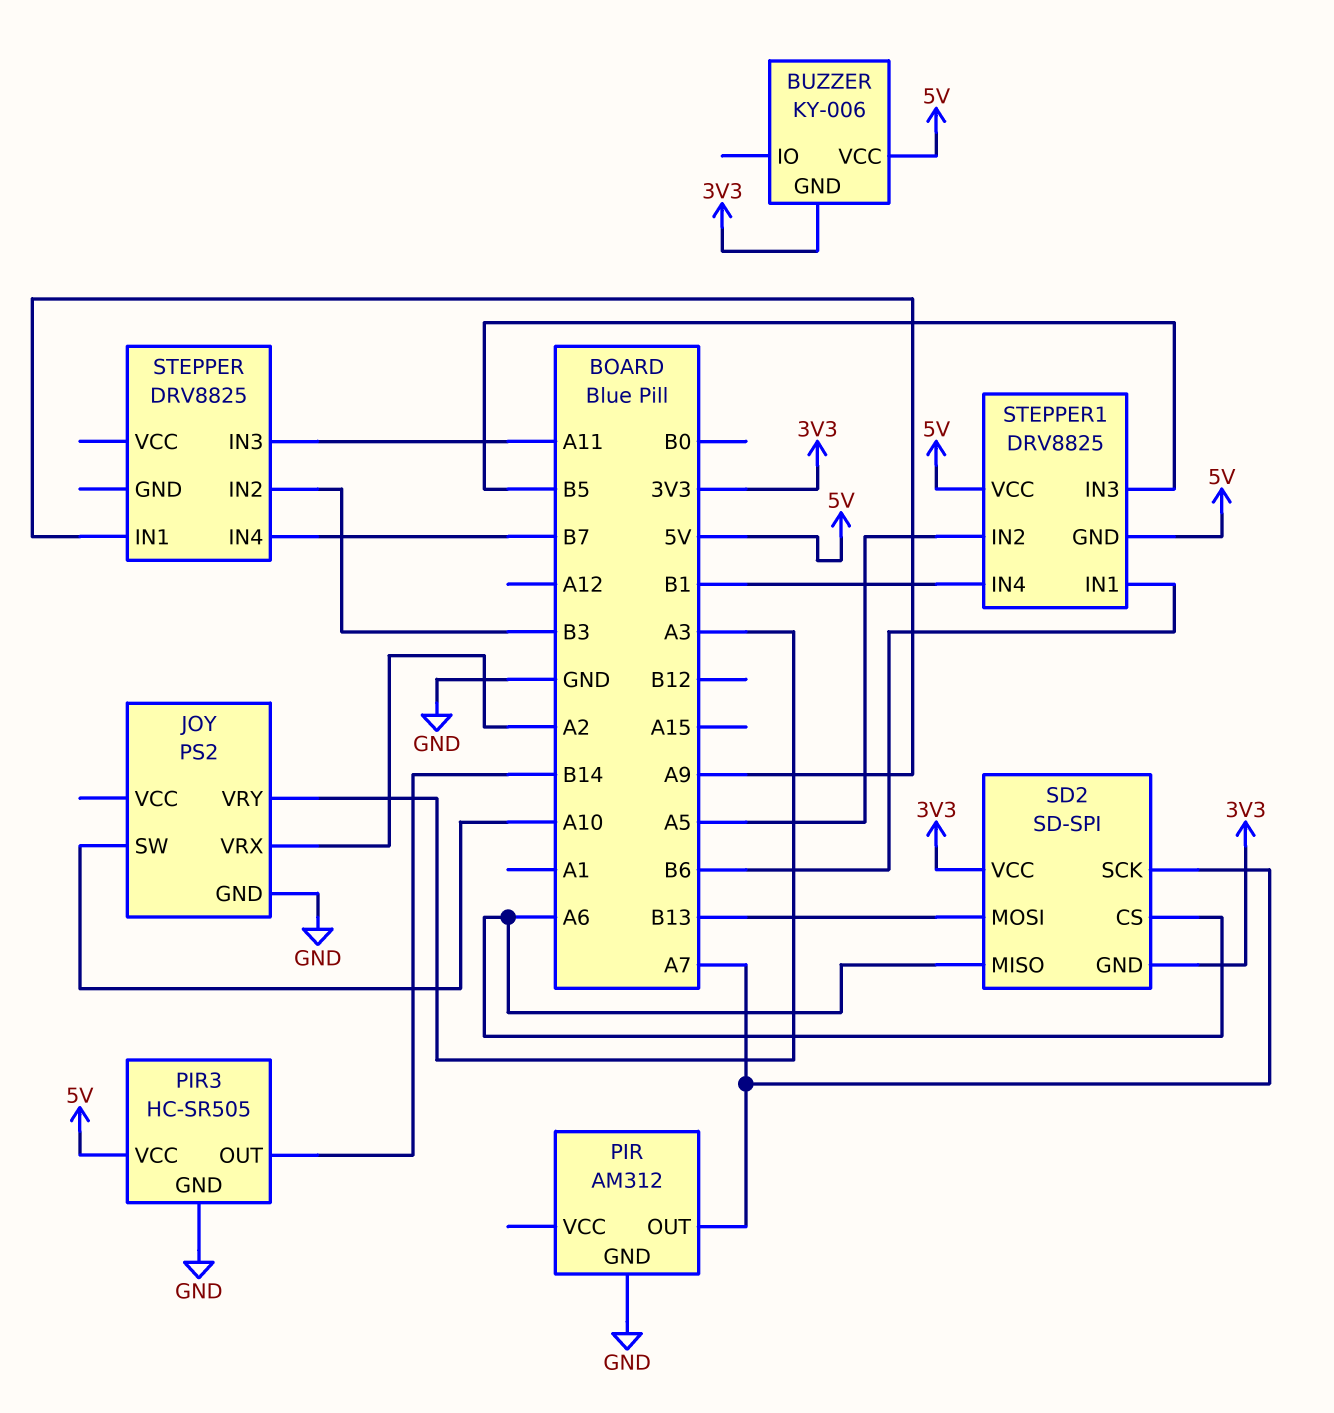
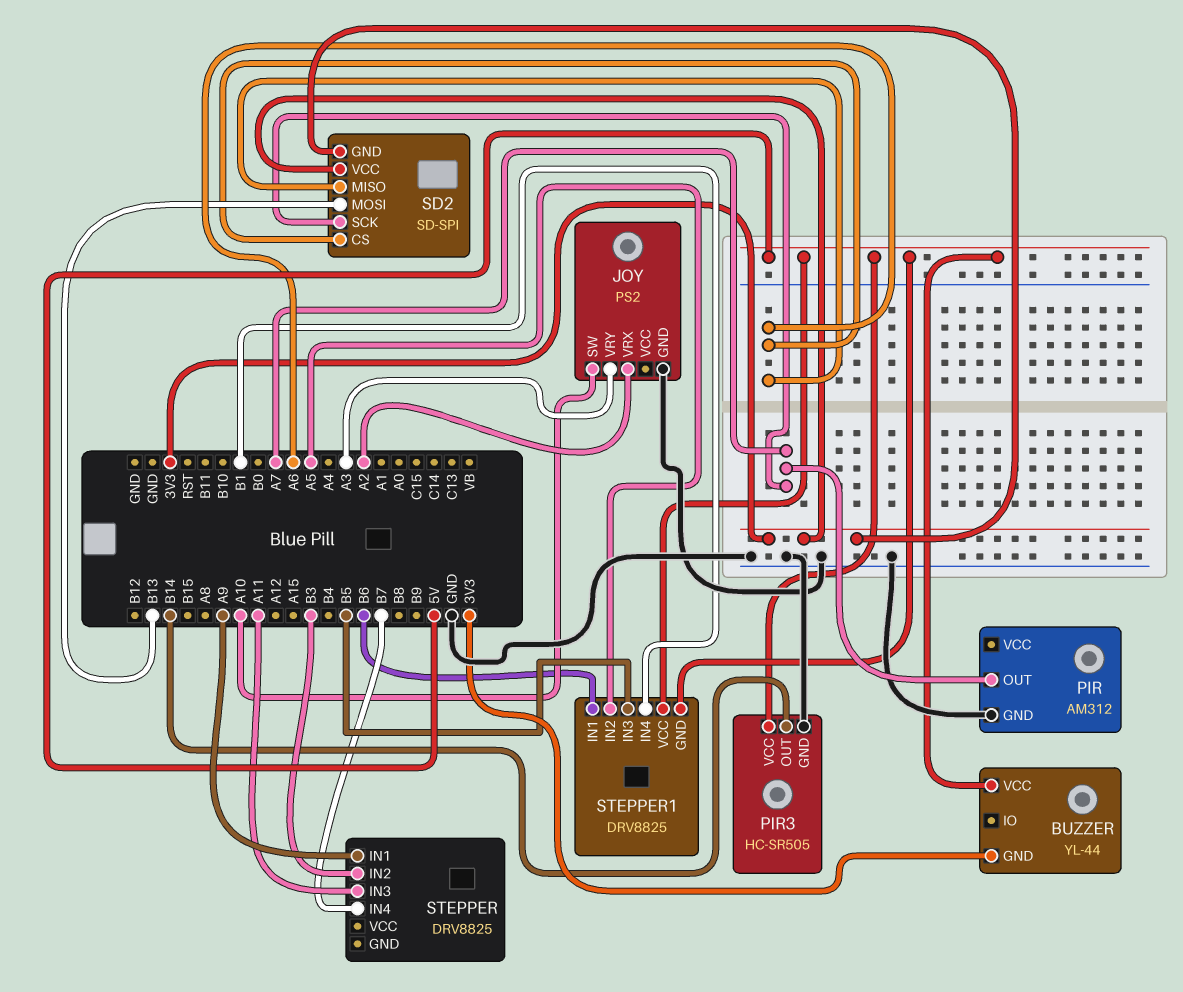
BUZZER: KY-006 -> YL-44

